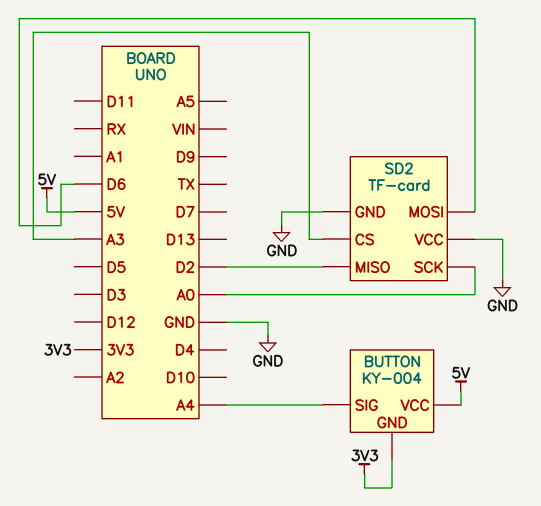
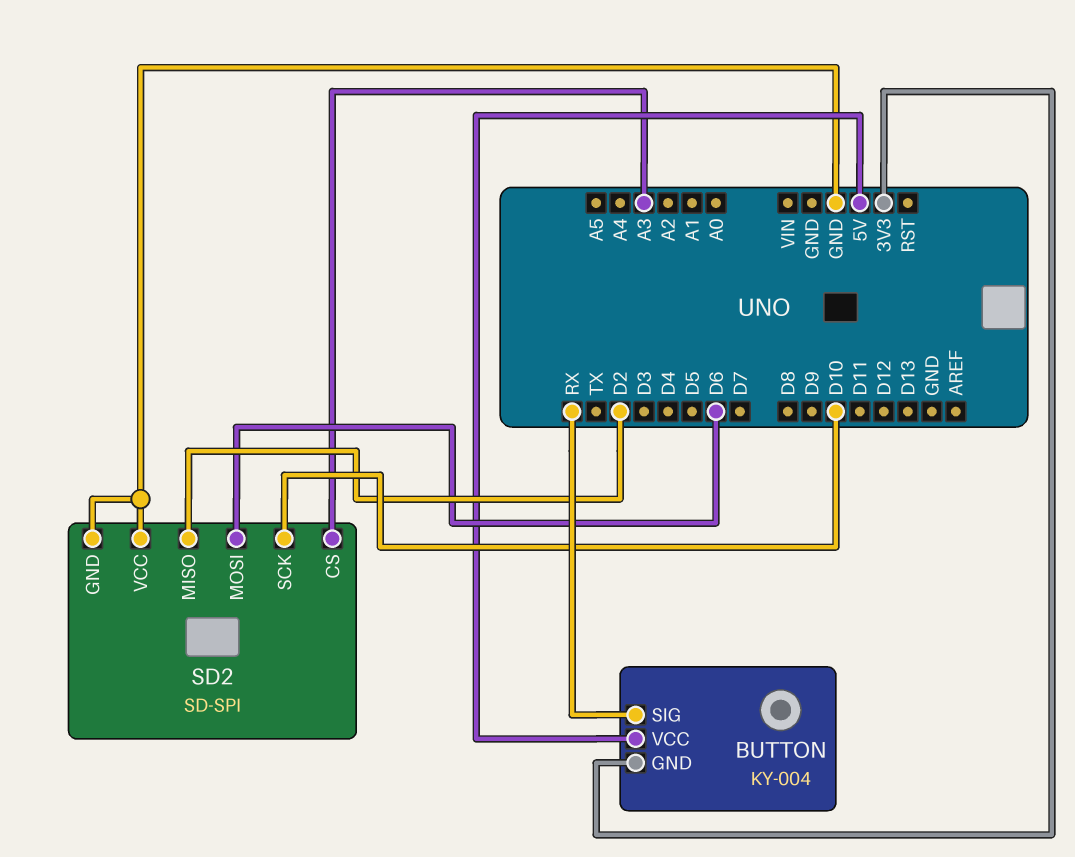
BUTTON pin SIG: A4 -> RX
SD2: TF-card -> SD-SPI
SD2 pin SCK: A0 -> D10

